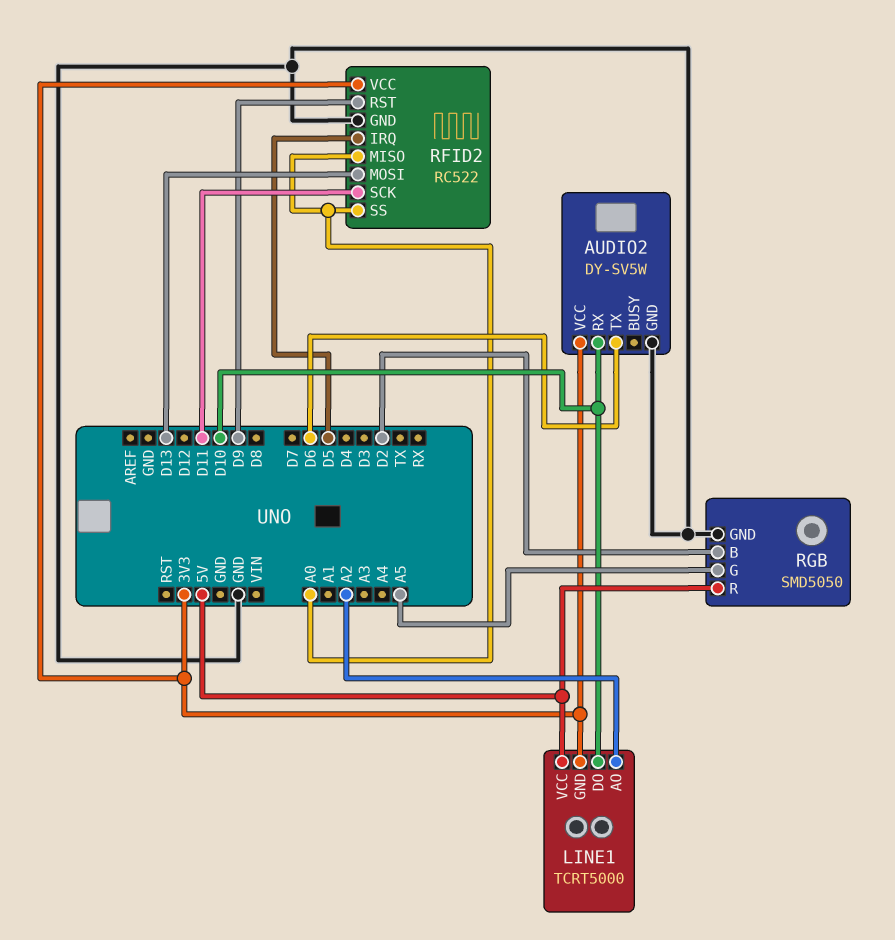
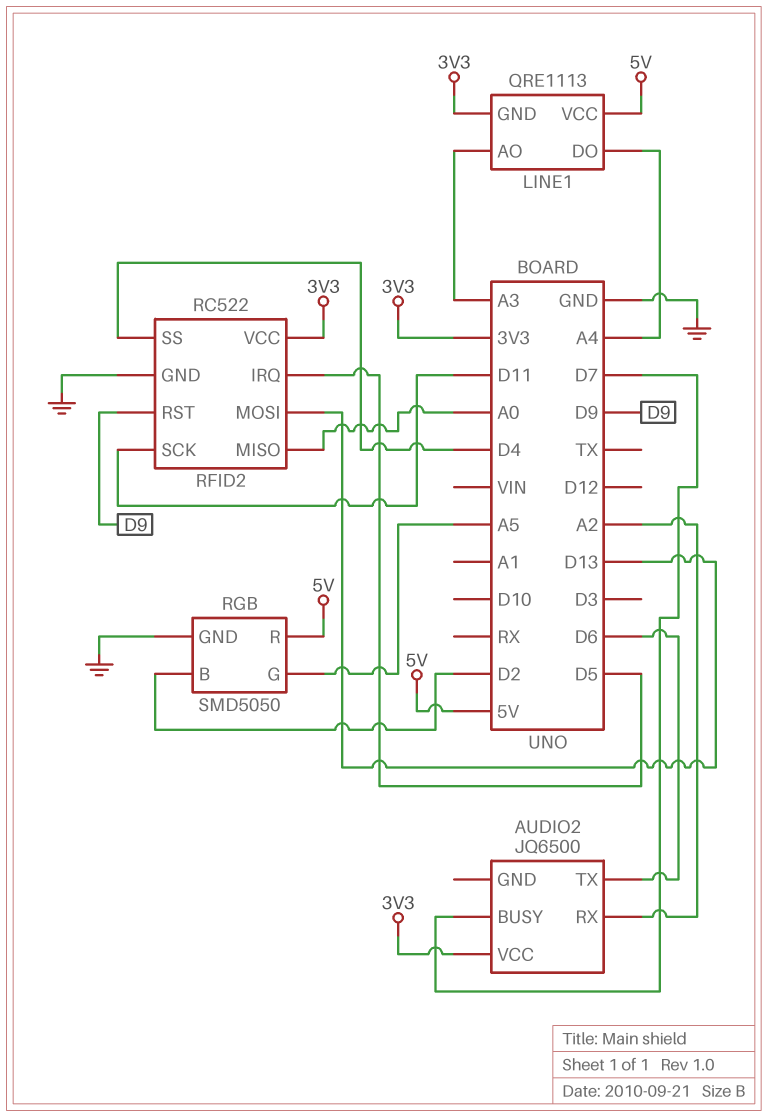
AUDIO2: DY-SV5W -> JQ6500
AUDIO2 pin BUSY: none -> D7
AUDIO2 pin GND: GND -> none
AUDIO2 pin RX: D10 -> A2
LINE1: TCRT5000 -> QRE1113
LINE1 pin AO: A2 -> A3
LINE1 pin DO: D10 -> A4
RFID2 pin SS: A0 -> D4

